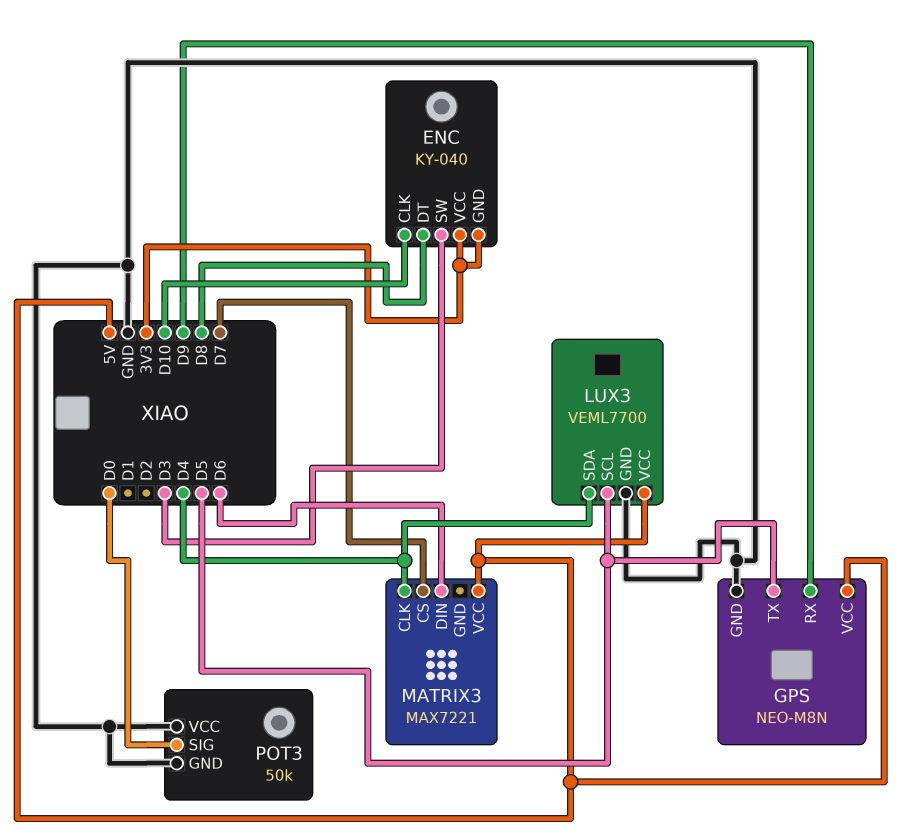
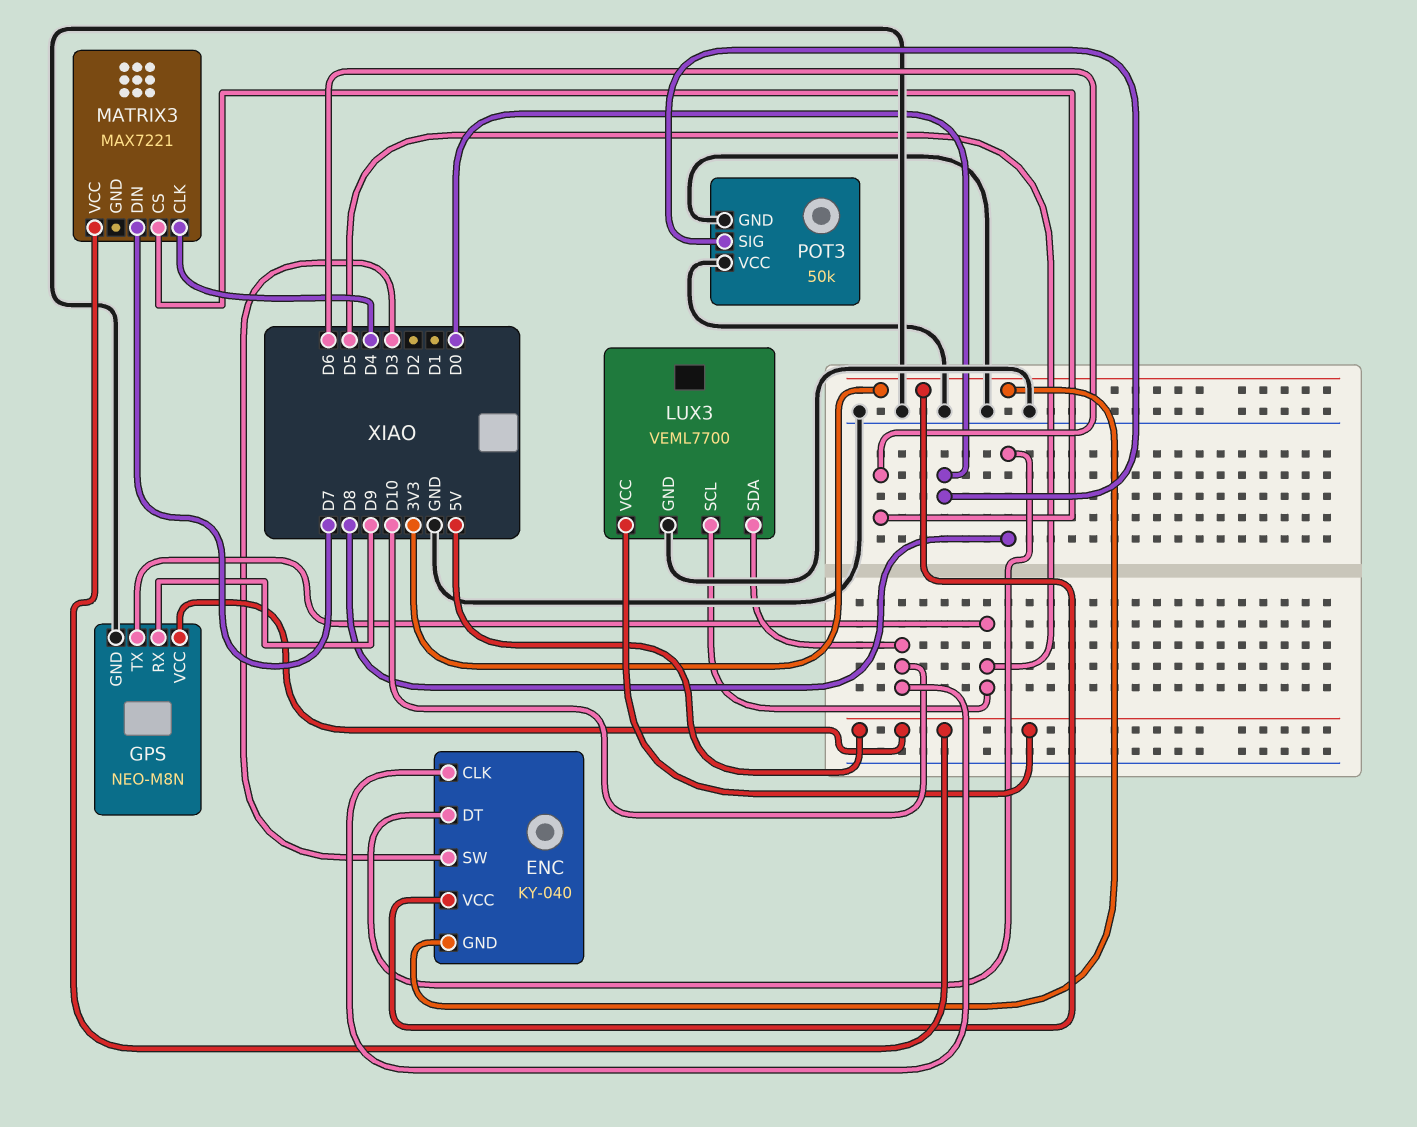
LUX3 pin SDA: D4 -> D10
MATRIX3 pin CS: D7 -> D6
MATRIX3 pin DIN: D6 -> D7

